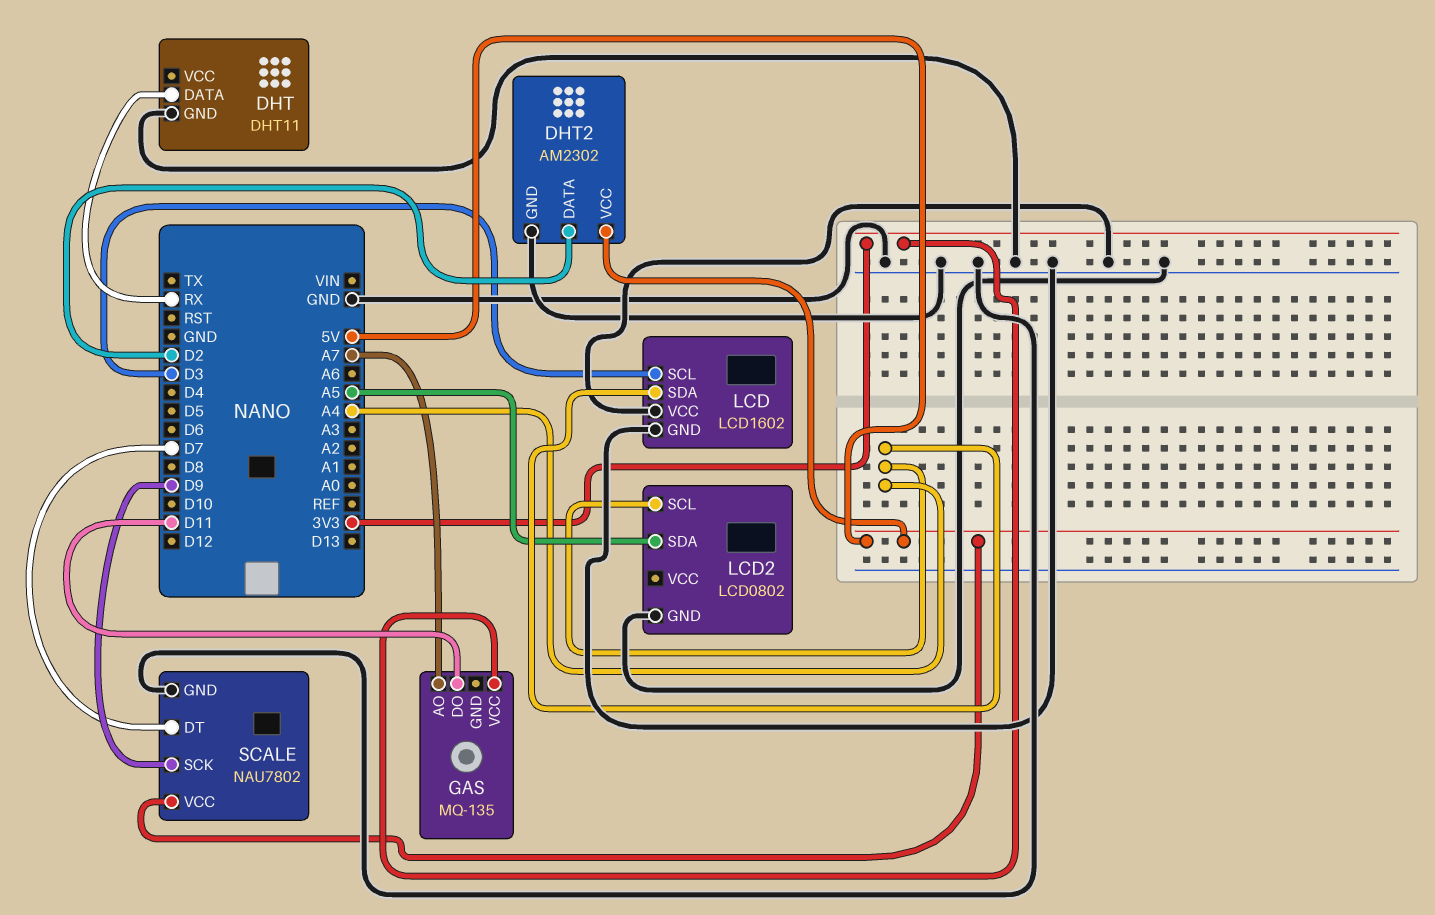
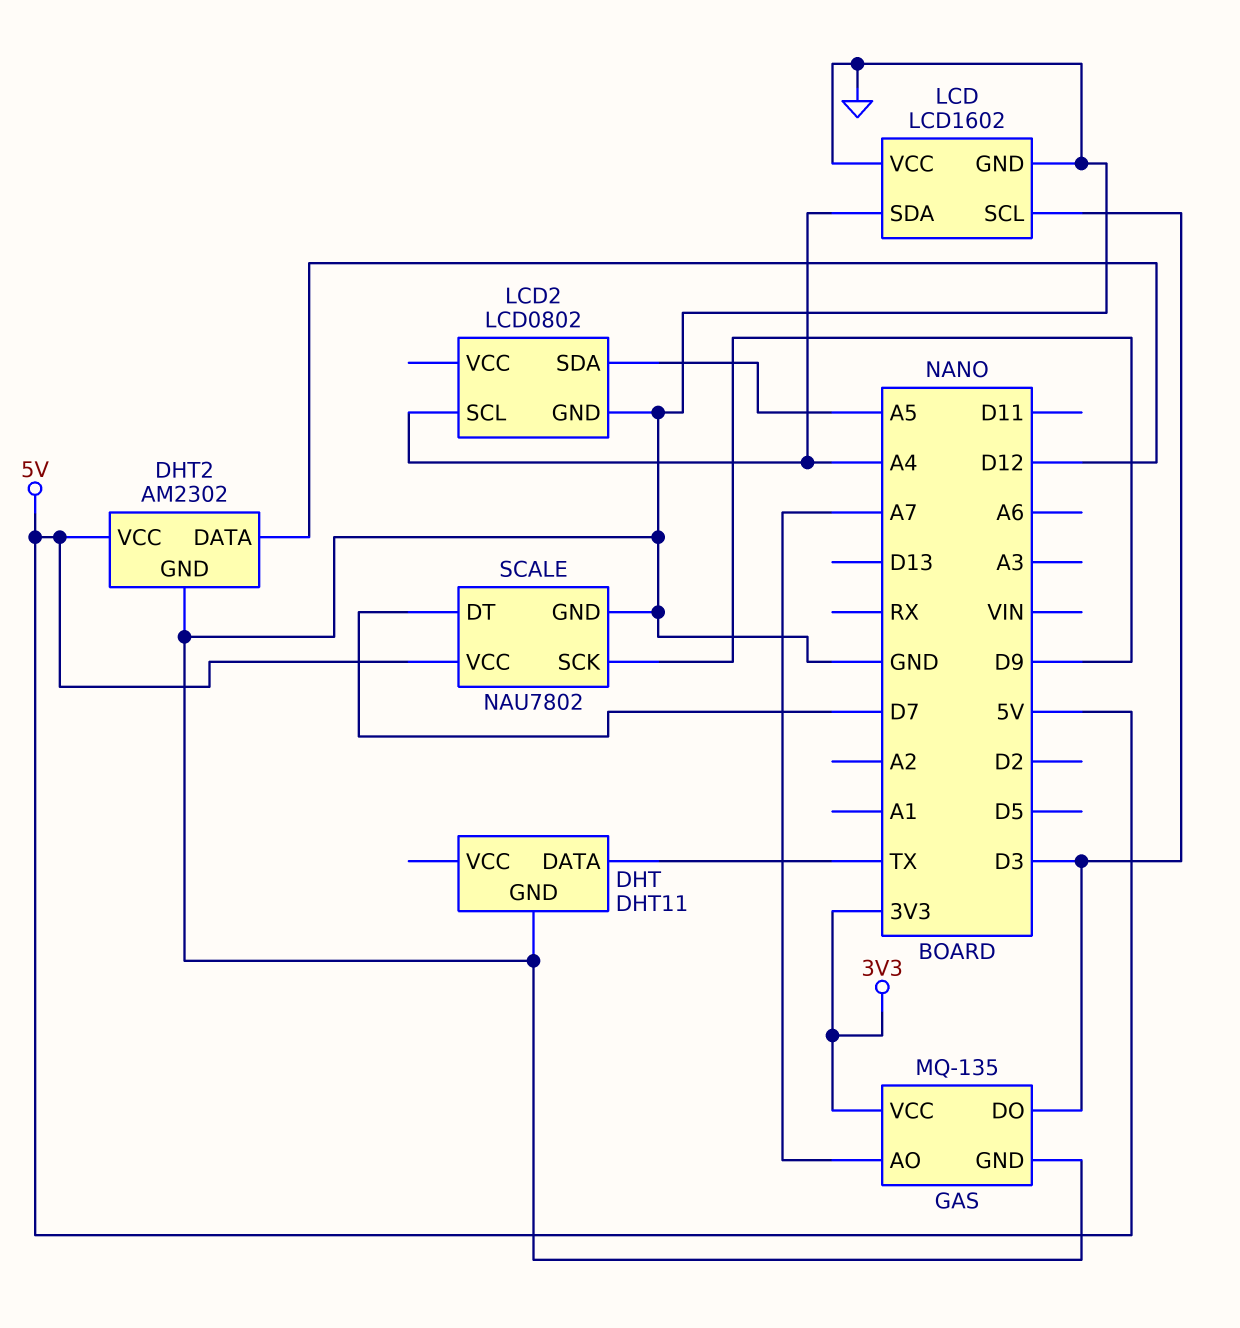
DHT pin DATA: RX -> TX
DHT2 pin DATA: D2 -> D12
GAS pin DO: D11 -> D3
GAS pin GND: none -> GND

